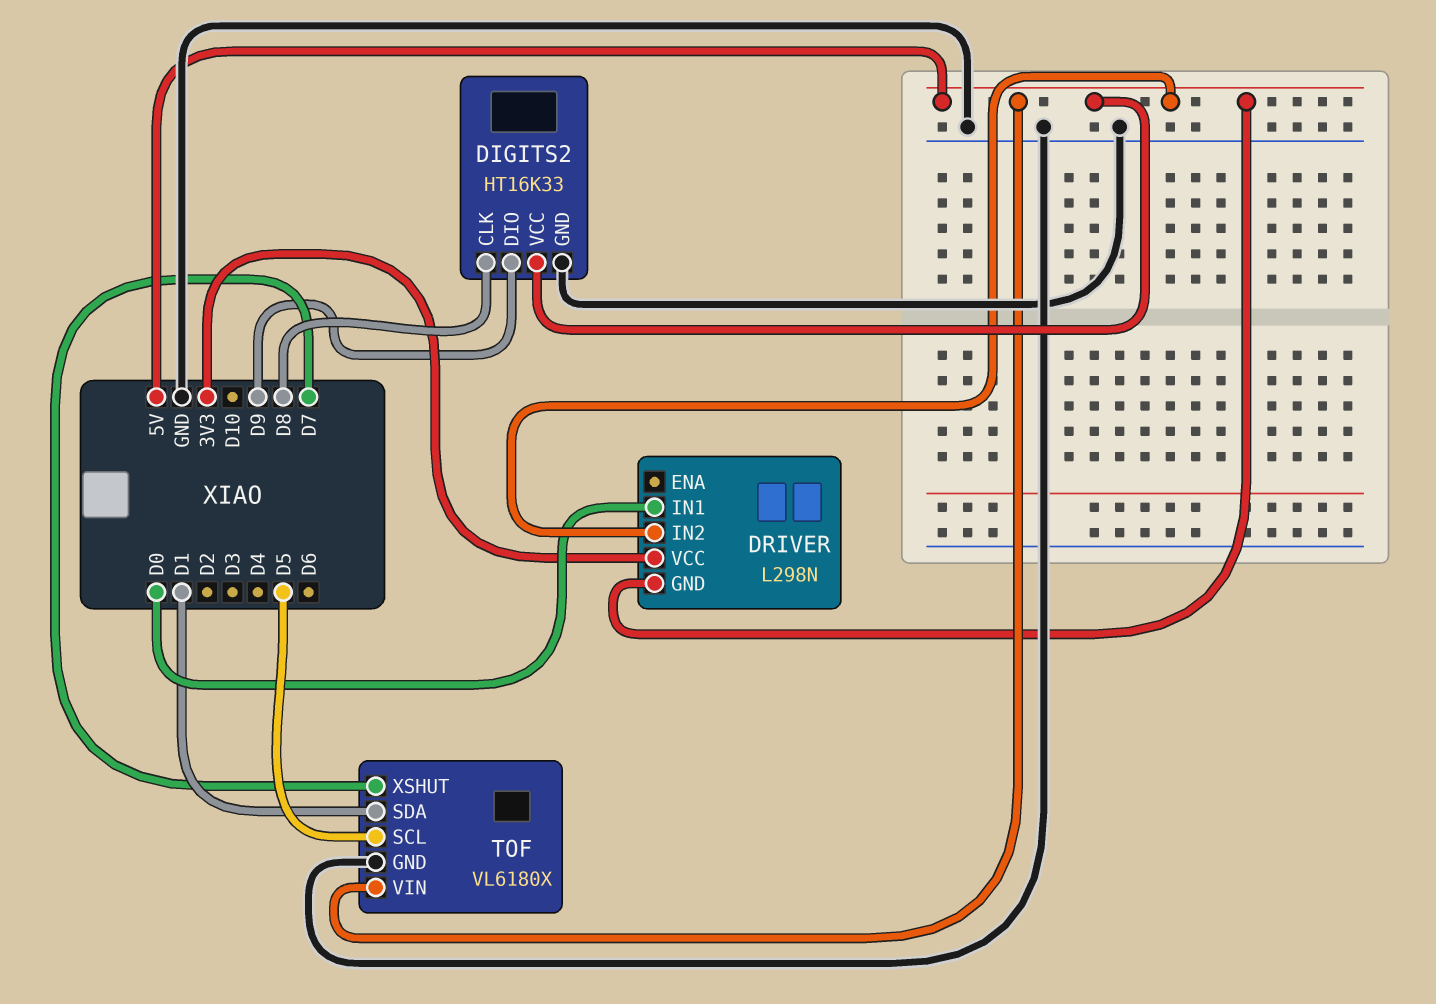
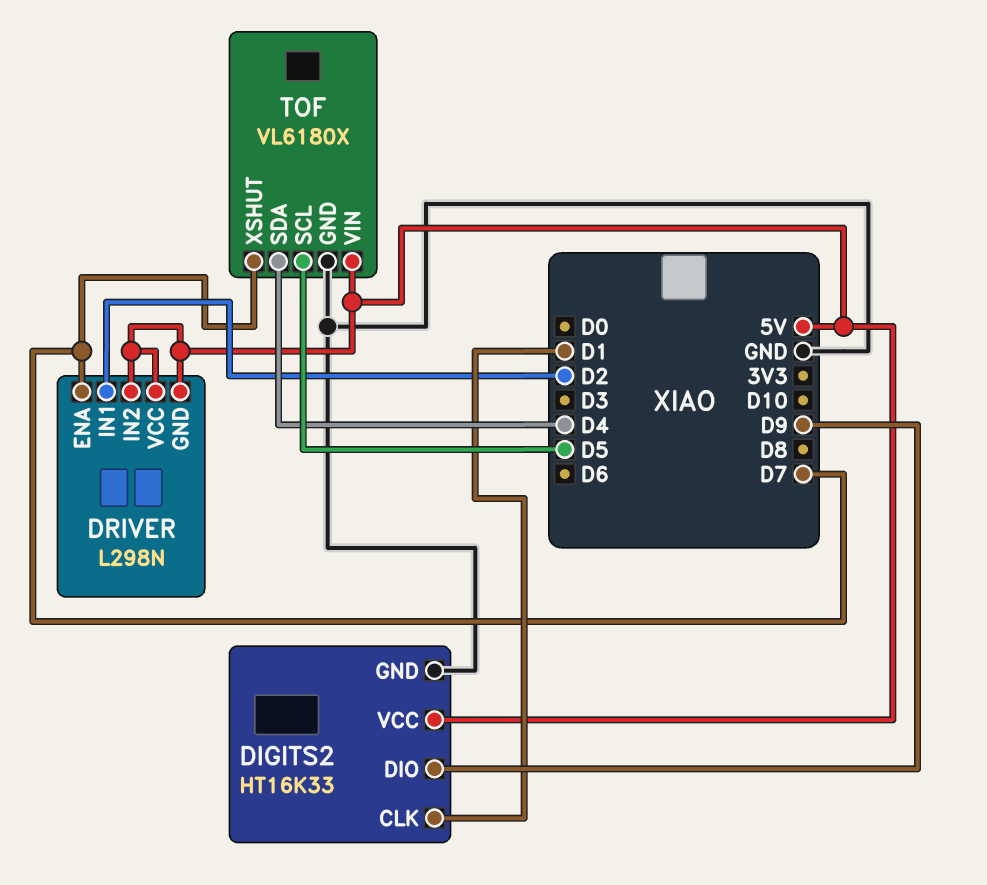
DIGITS2 pin CLK: D8 -> D1
DRIVER pin ENA: none -> D7
DRIVER pin IN1: D0 -> D2
DRIVER pin VCC: 3V3 -> 5V
TOF pin SDA: D1 -> D4

